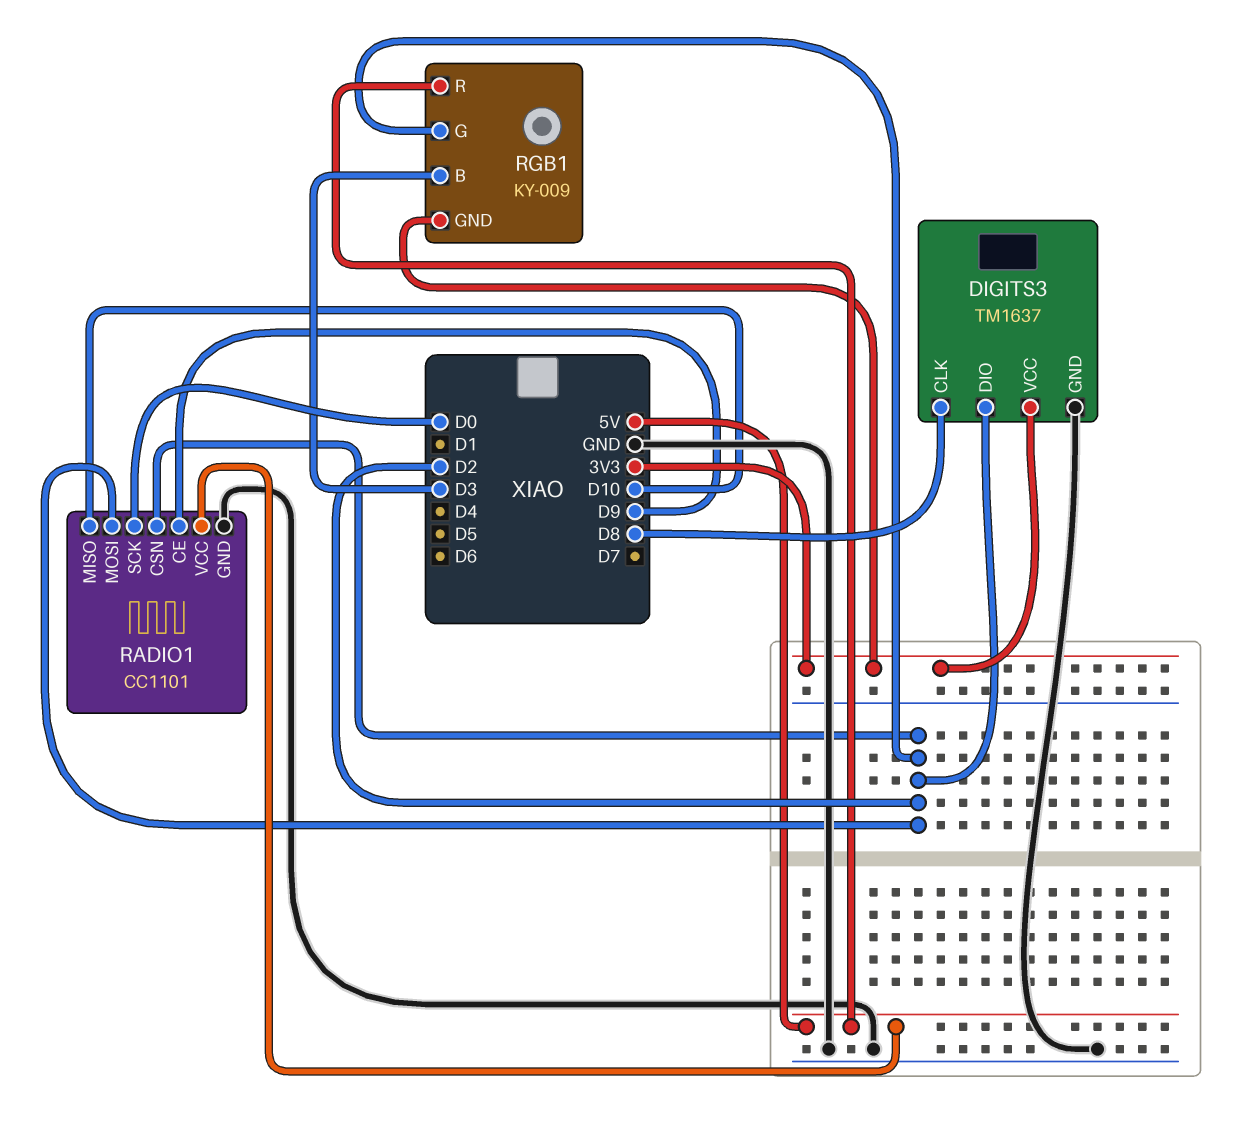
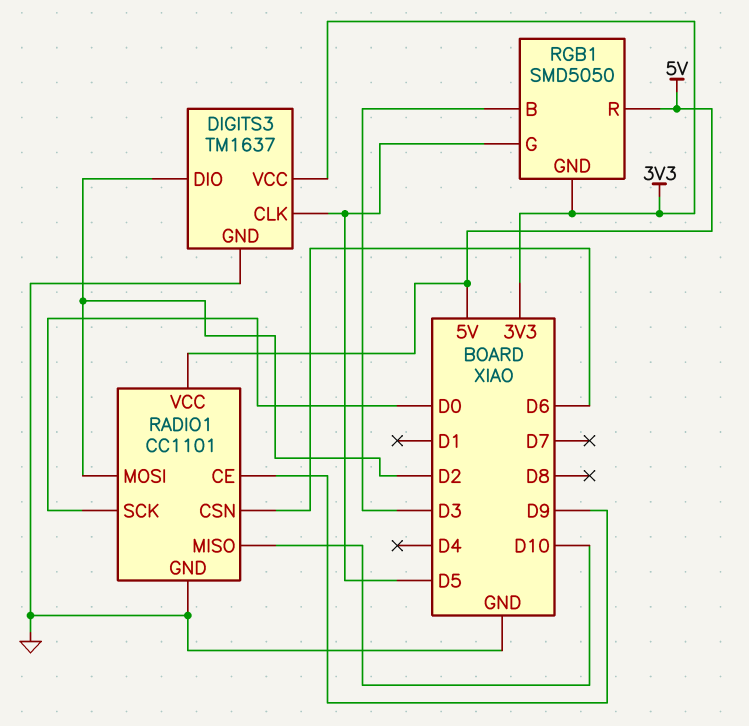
DIGITS3 pin CLK: D8 -> D5
RADIO1 pin CSN: D2 -> D6
RGB1: KY-009 -> SMD5050
RGB1 pin G: D2 -> D5

